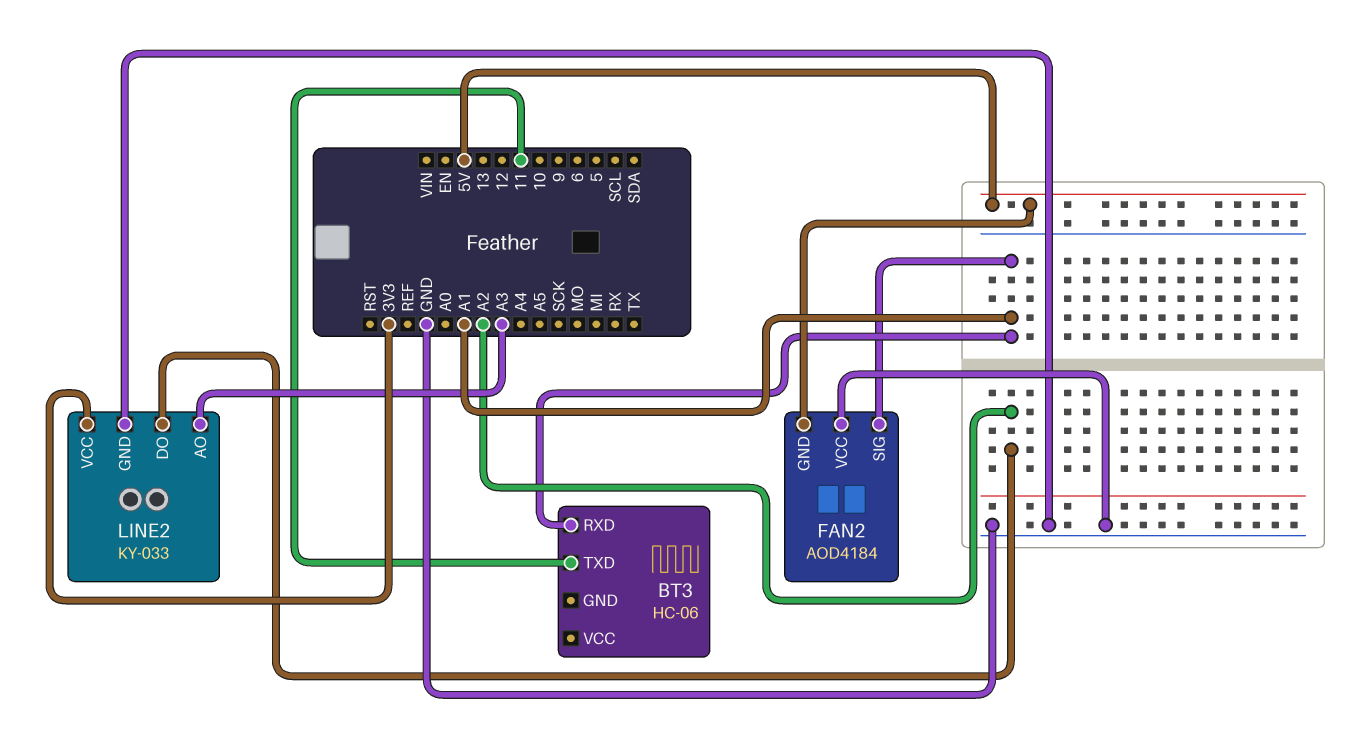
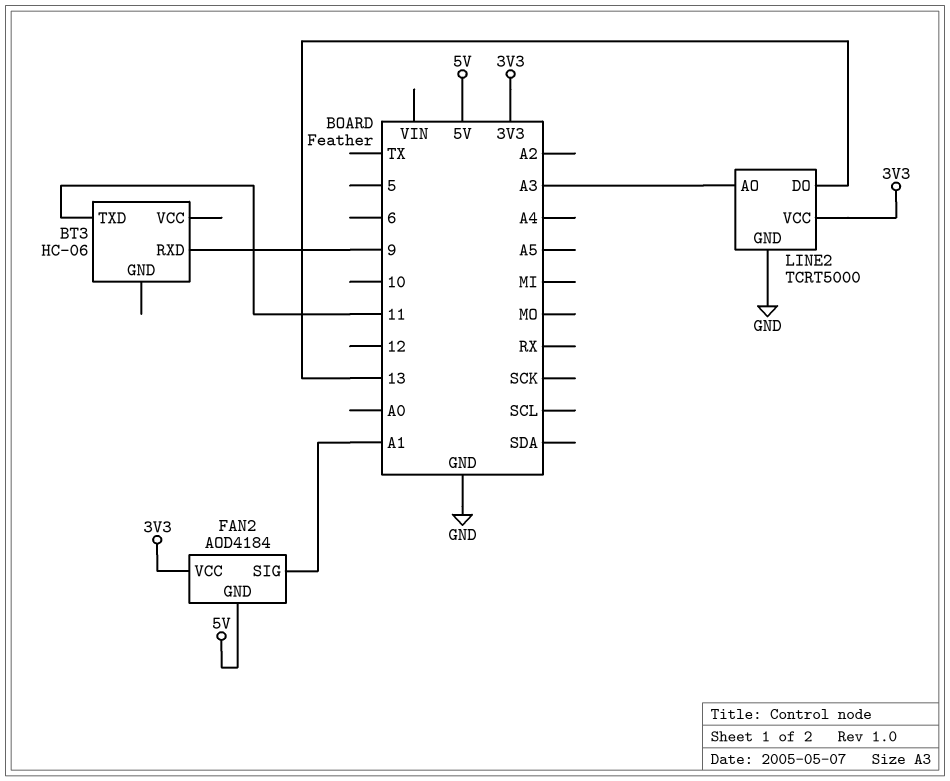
BT3 pin RXD: A1 -> 9
FAN2 pin VCC: GND -> 3V3
LINE2: KY-033 -> TCRT5000
LINE2 pin DO: A2 -> 13

